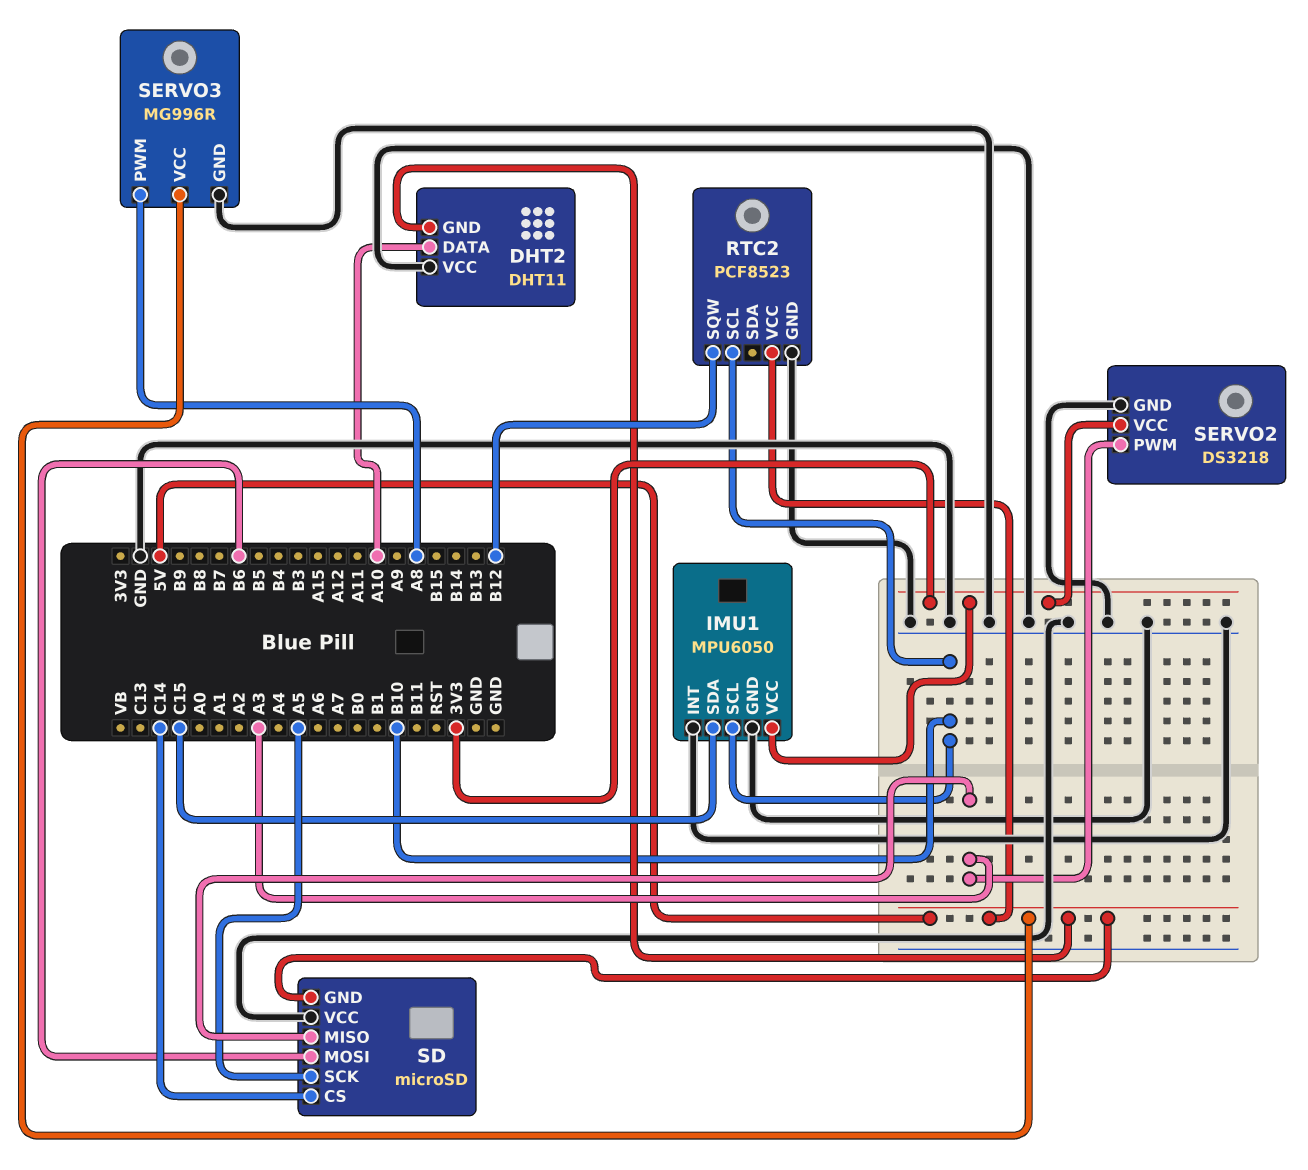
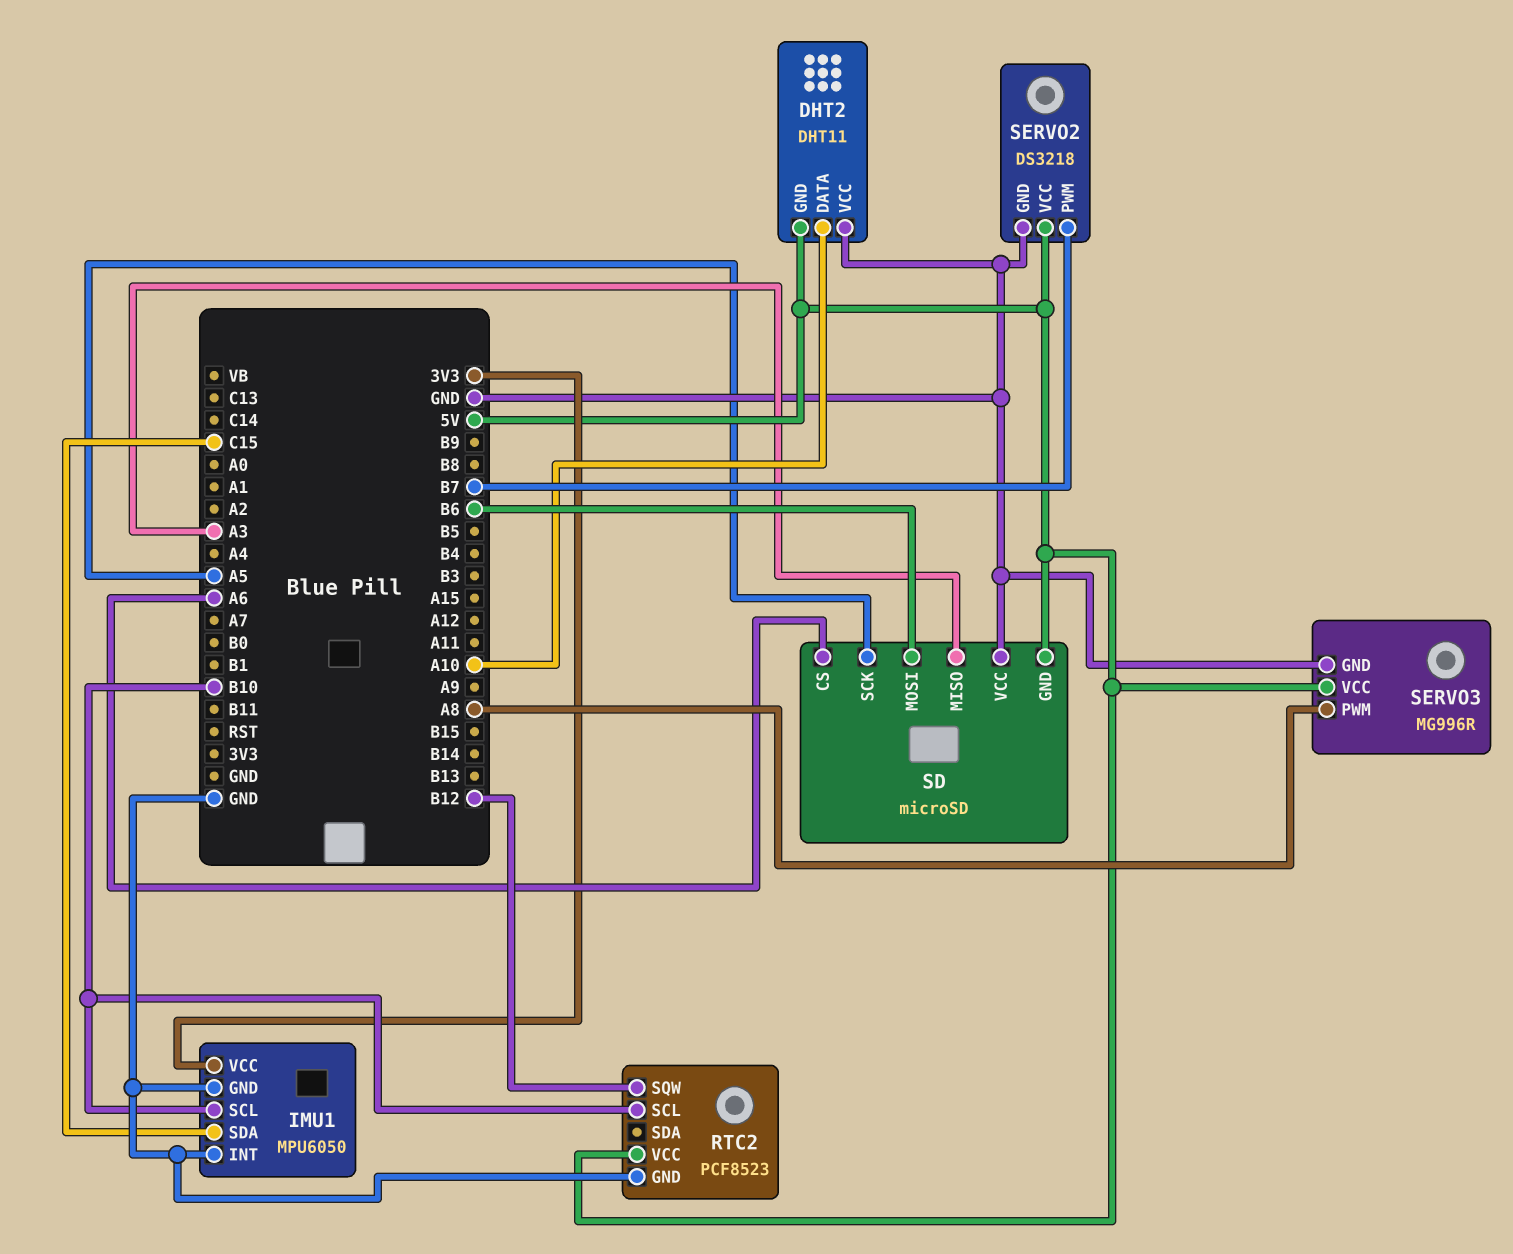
SD pin CS: C14 -> A6
SERVO2 pin PWM: A3 -> B7
SERVO2 pin VCC: 3V3 -> 5V

